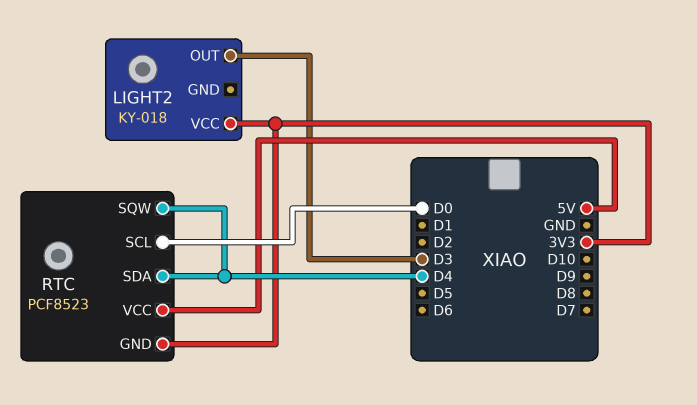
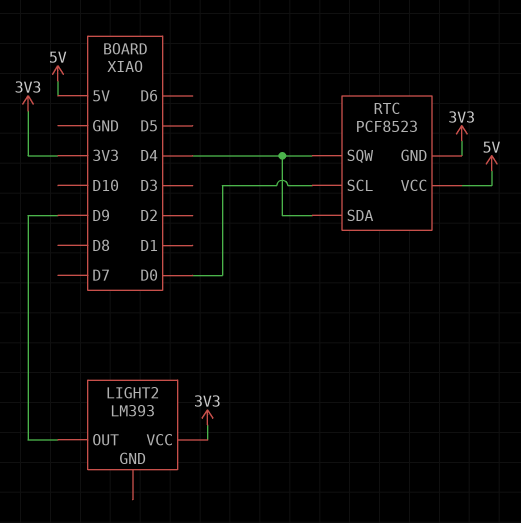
LIGHT2: KY-018 -> LM393
LIGHT2 pin OUT: D3 -> D9

